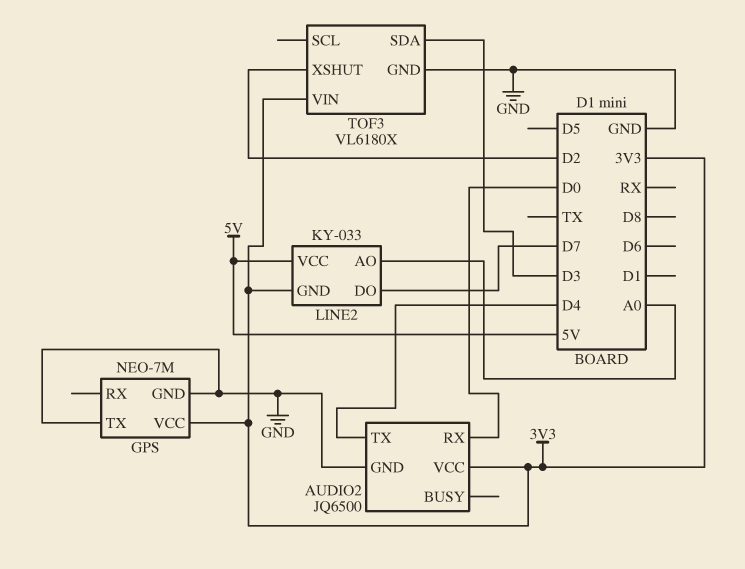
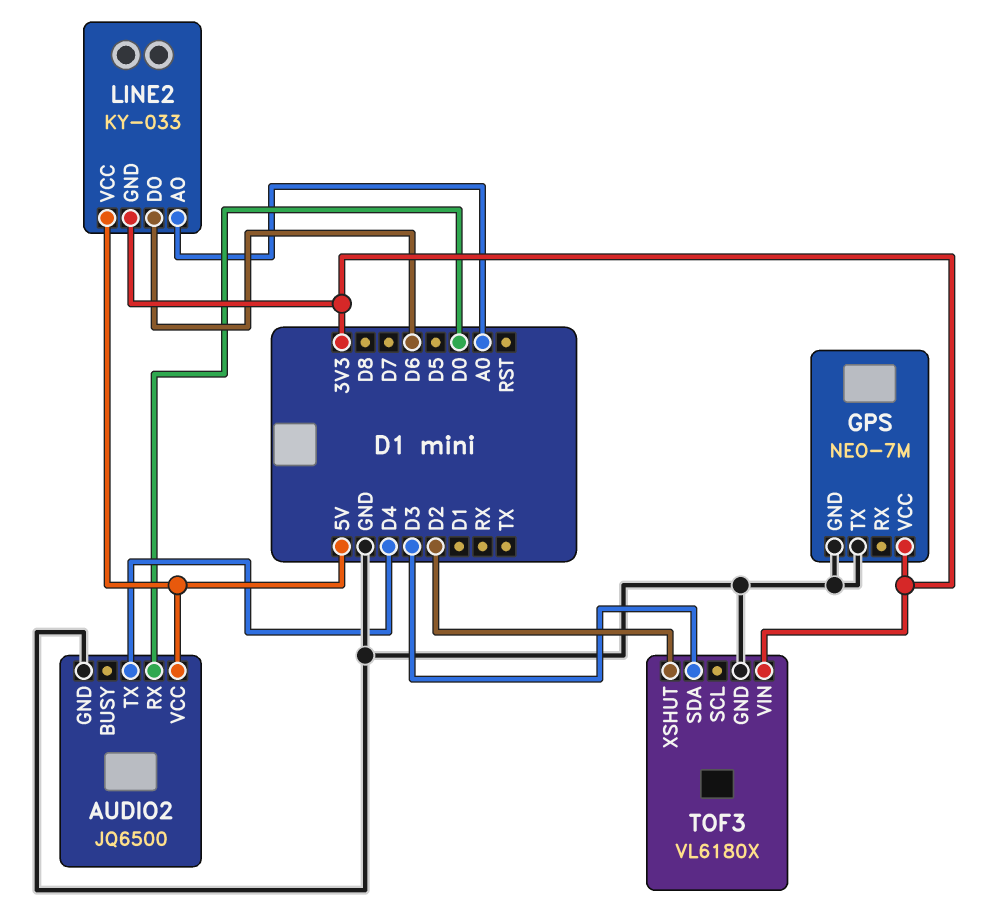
AUDIO2 pin VCC: 3V3 -> 5V
LINE2 pin DO: D7 -> D6

